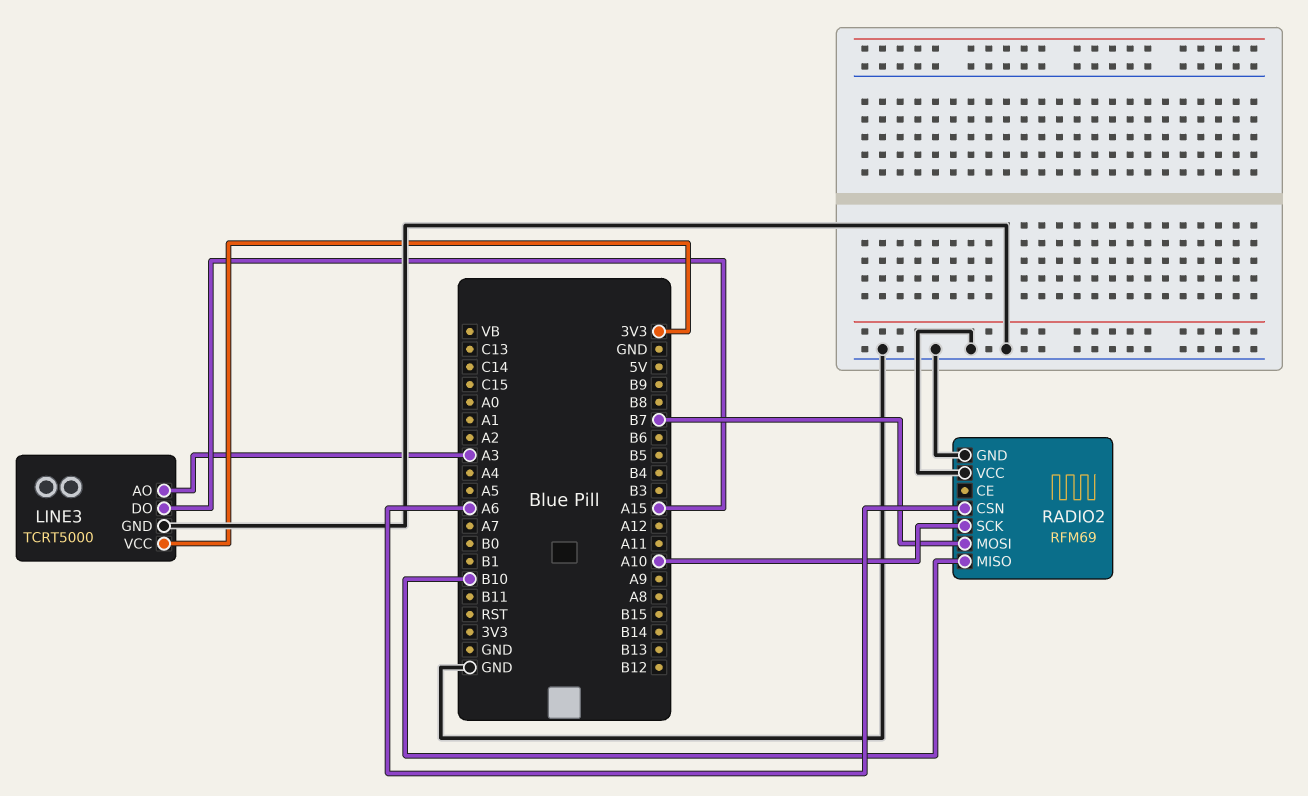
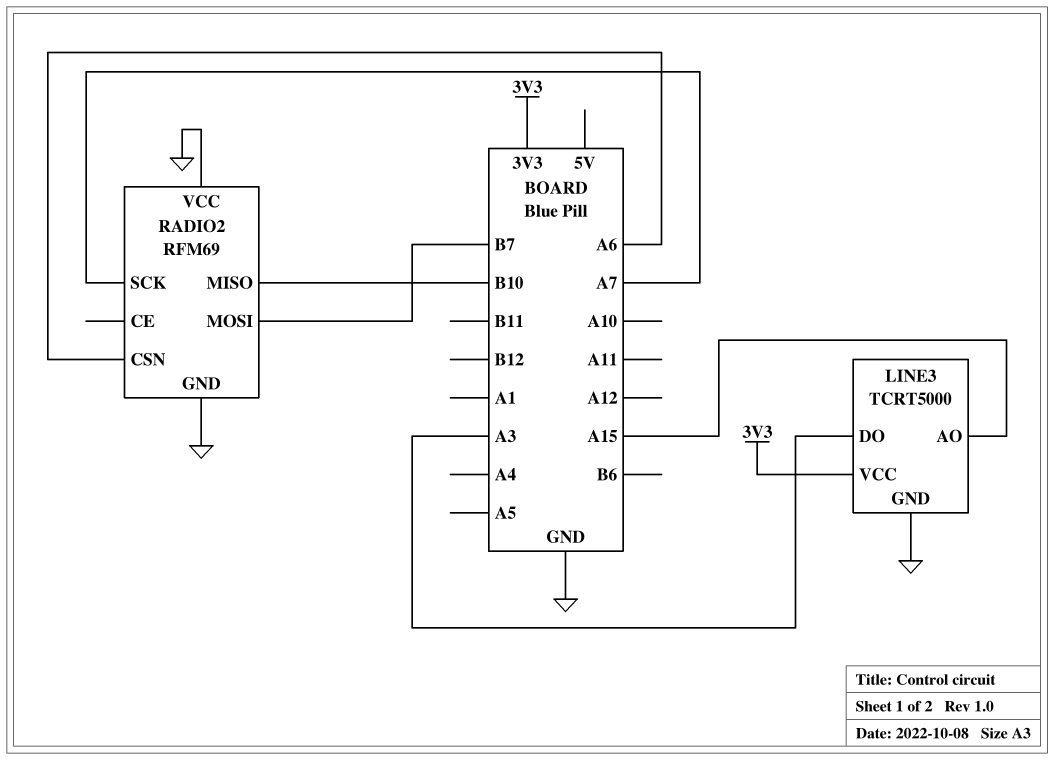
LINE3 pin AO: A3 -> A15
LINE3 pin DO: A15 -> A3
RADIO2 pin SCK: A10 -> A7

